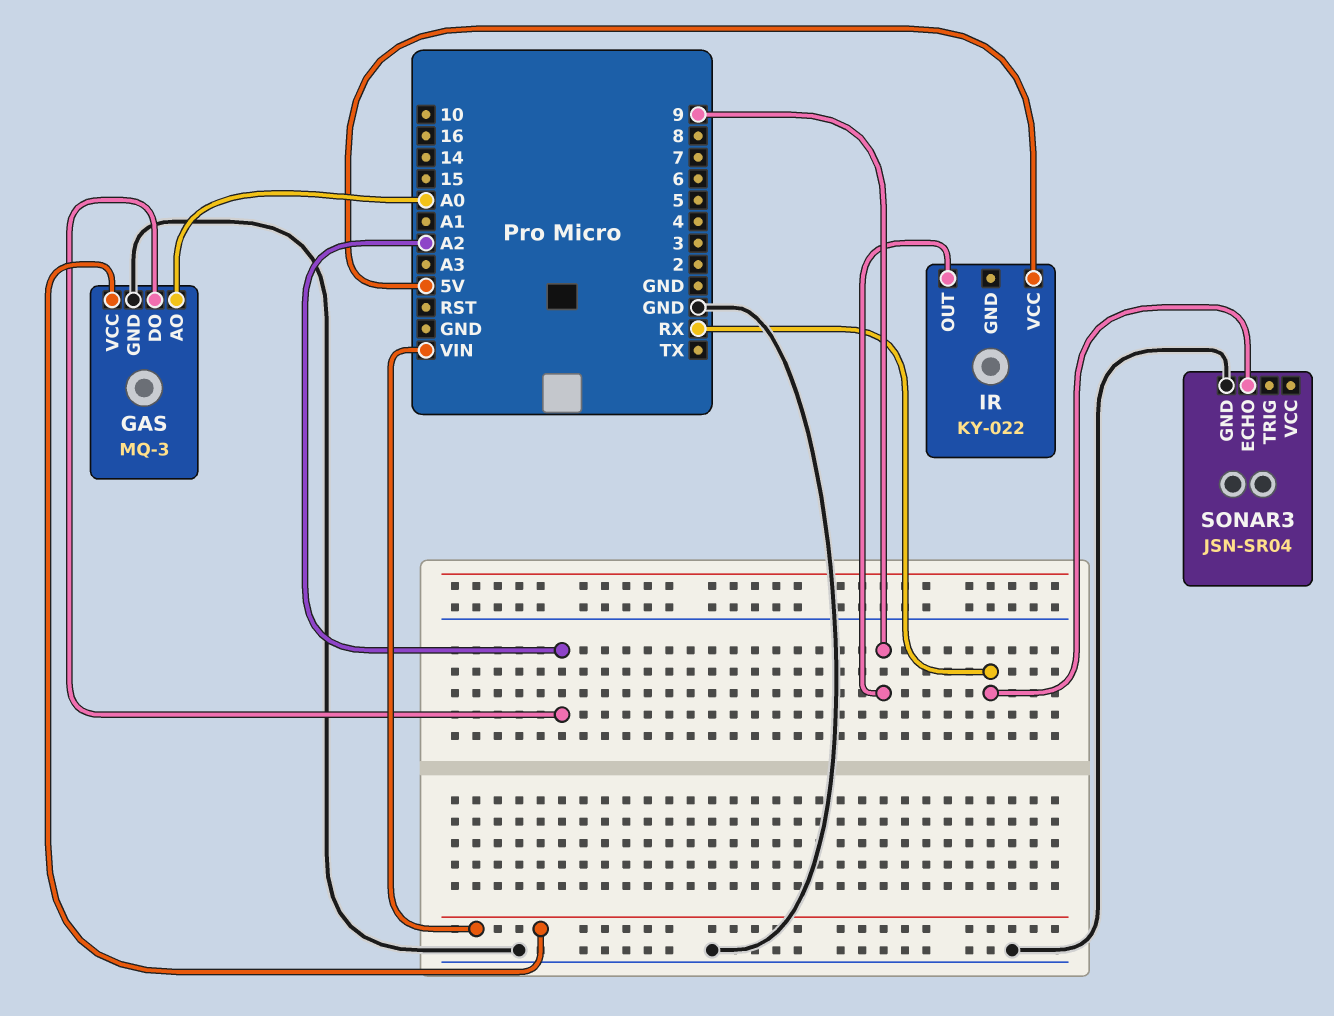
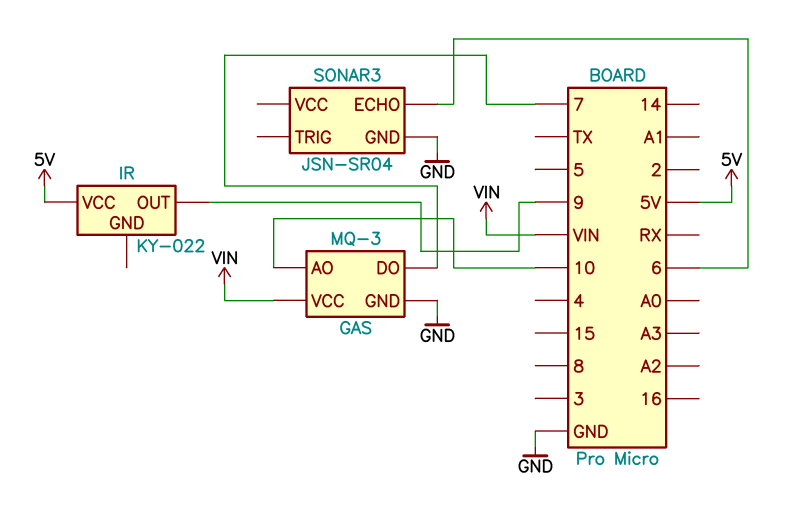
GAS pin AO: A0 -> 10
GAS pin DO: A2 -> 7
SONAR3 pin ECHO: RX -> 6

